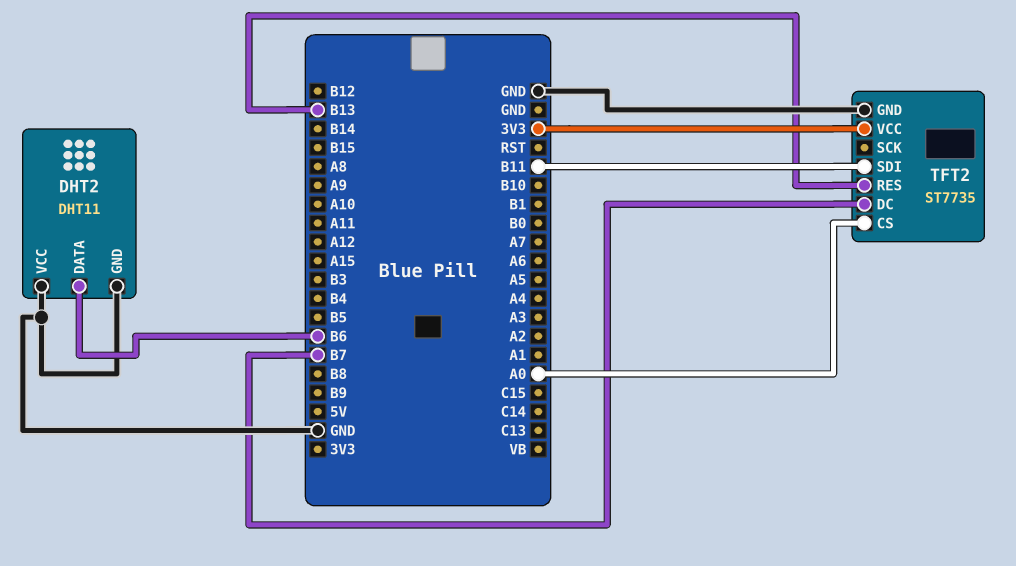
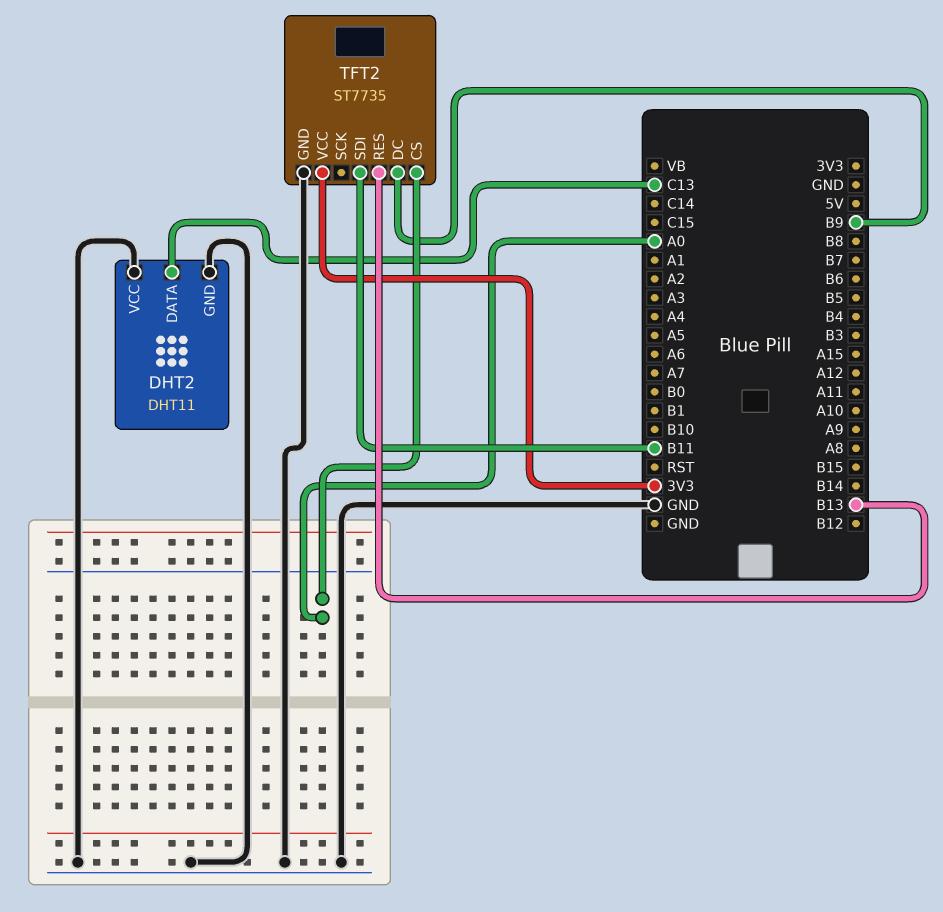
DHT2 pin DATA: B6 -> C13
TFT2 pin DC: B7 -> B9

